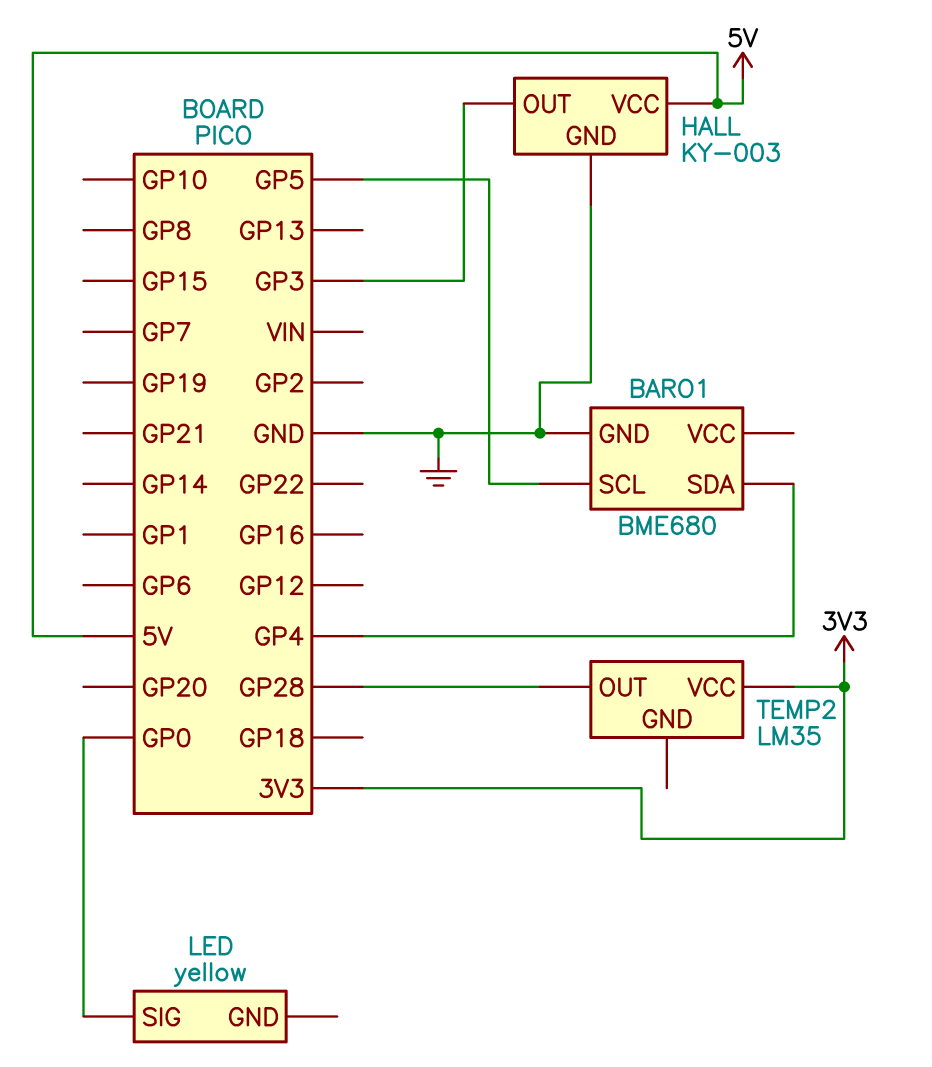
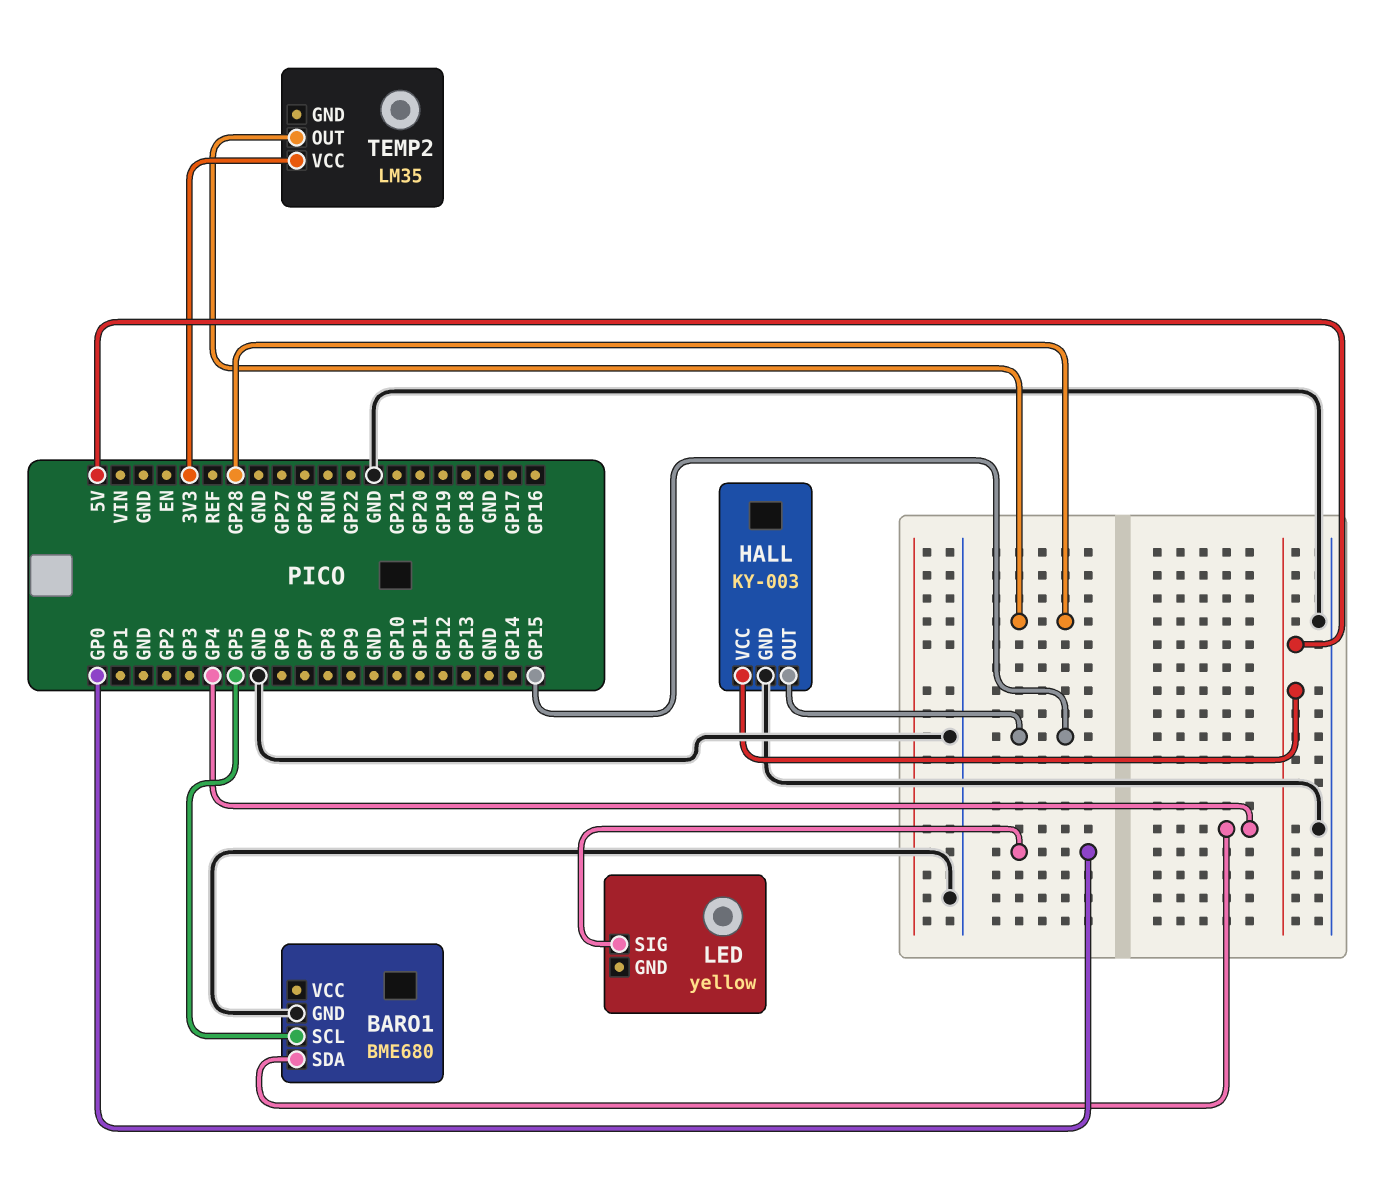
HALL pin OUT: GP3 -> GP15

